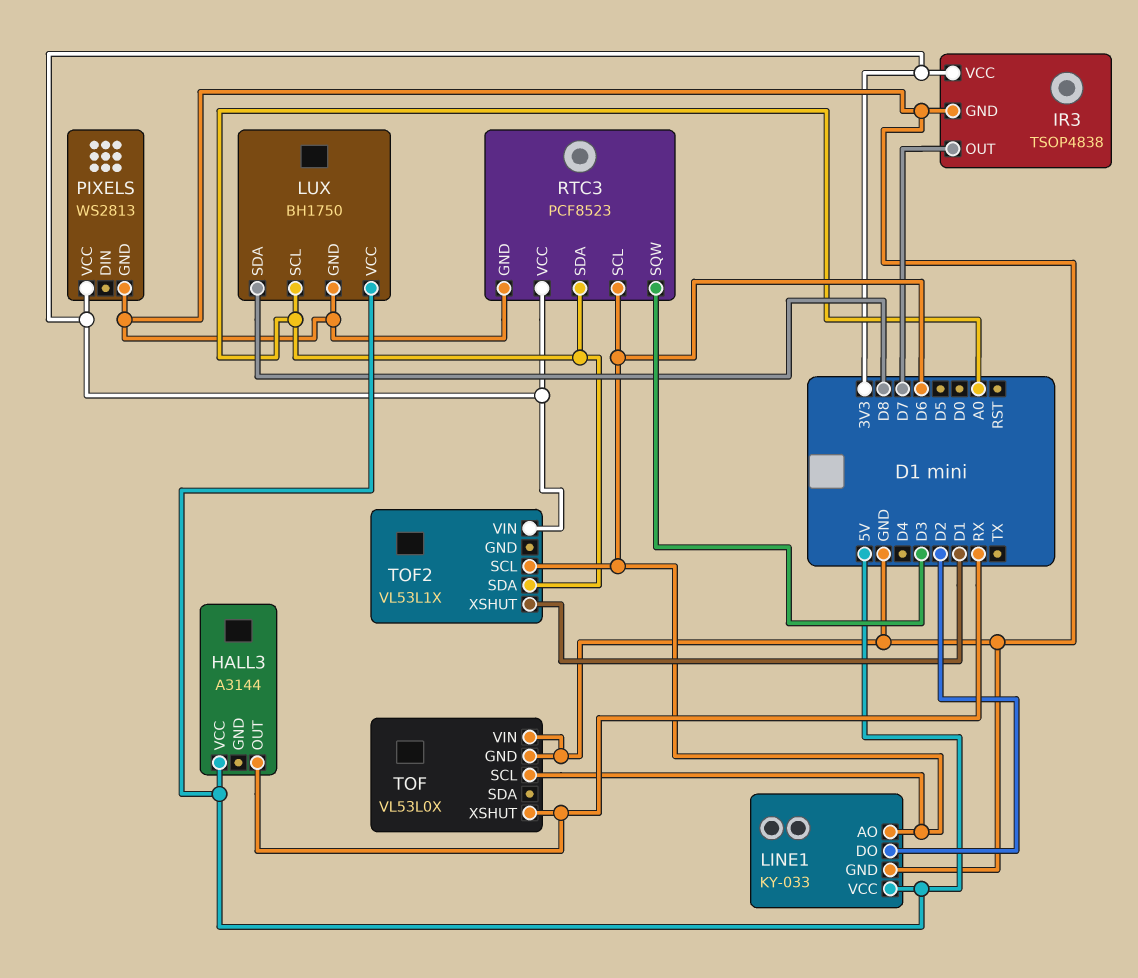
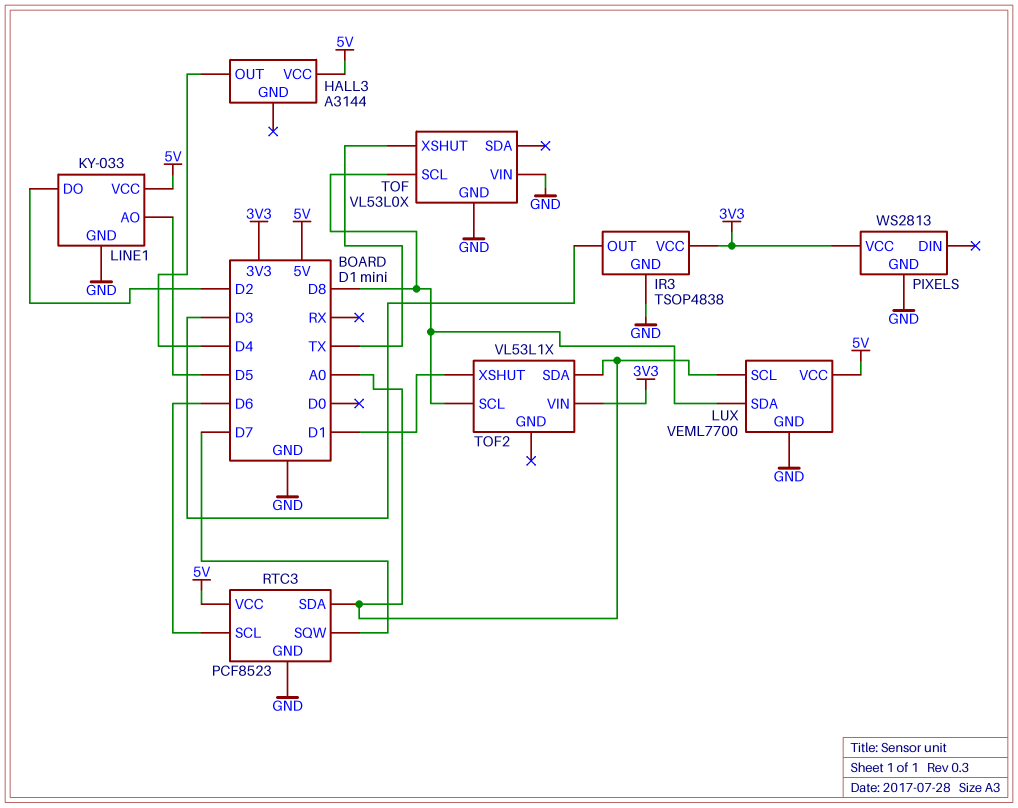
HALL3 pin OUT: RX -> D4
IR3 pin OUT: D7 -> D3
LINE1 pin AO: D6 -> D5
LUX: BH1750 -> VEML7700
RTC3 pin SQW: D3 -> D7
RTC3 pin VCC: 3V3 -> 5V
TOF pin SCL: D6 -> D8
TOF pin XSHUT: RX -> TX
TOF2 pin SCL: D6 -> D8

